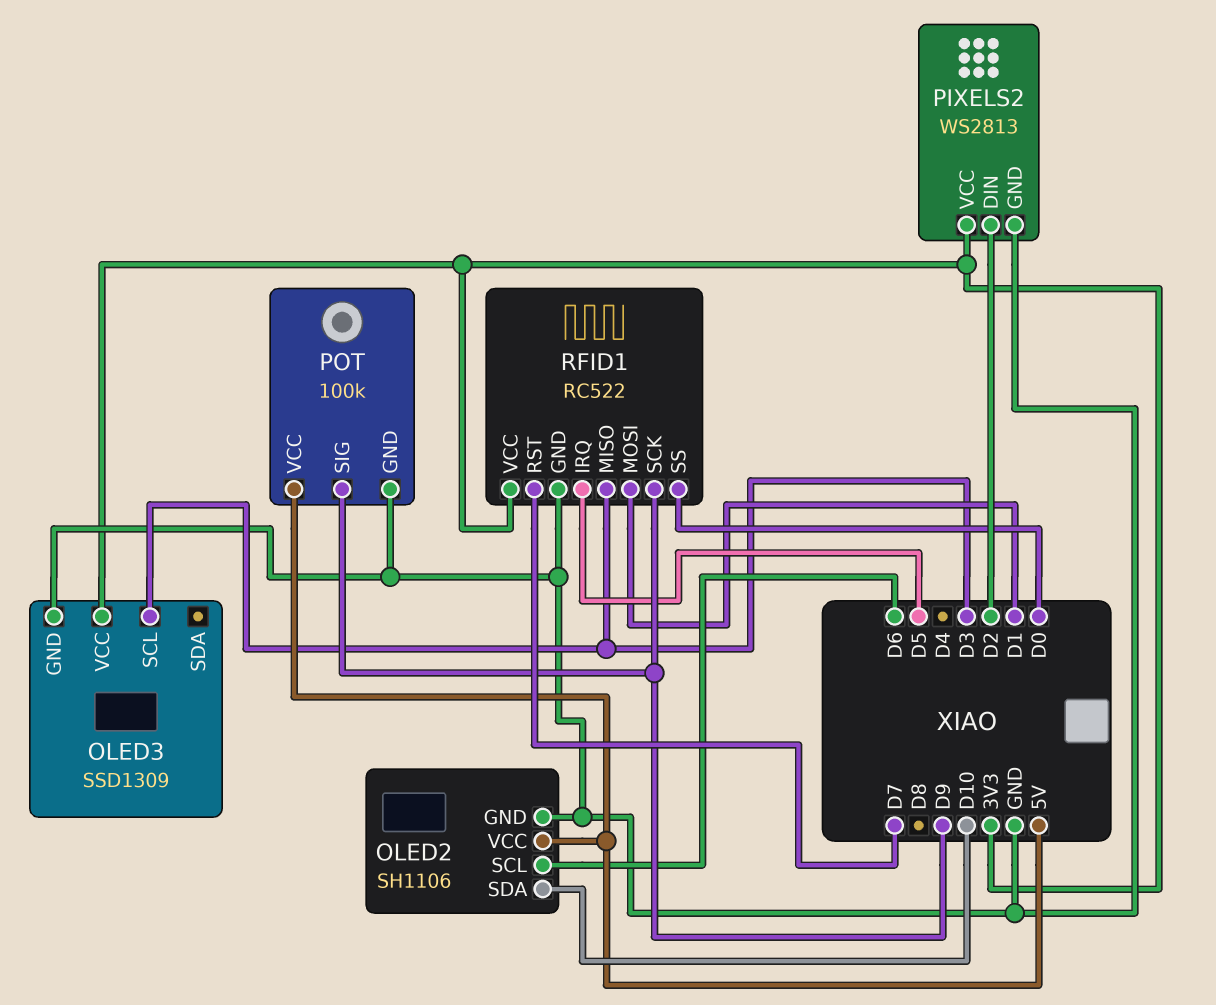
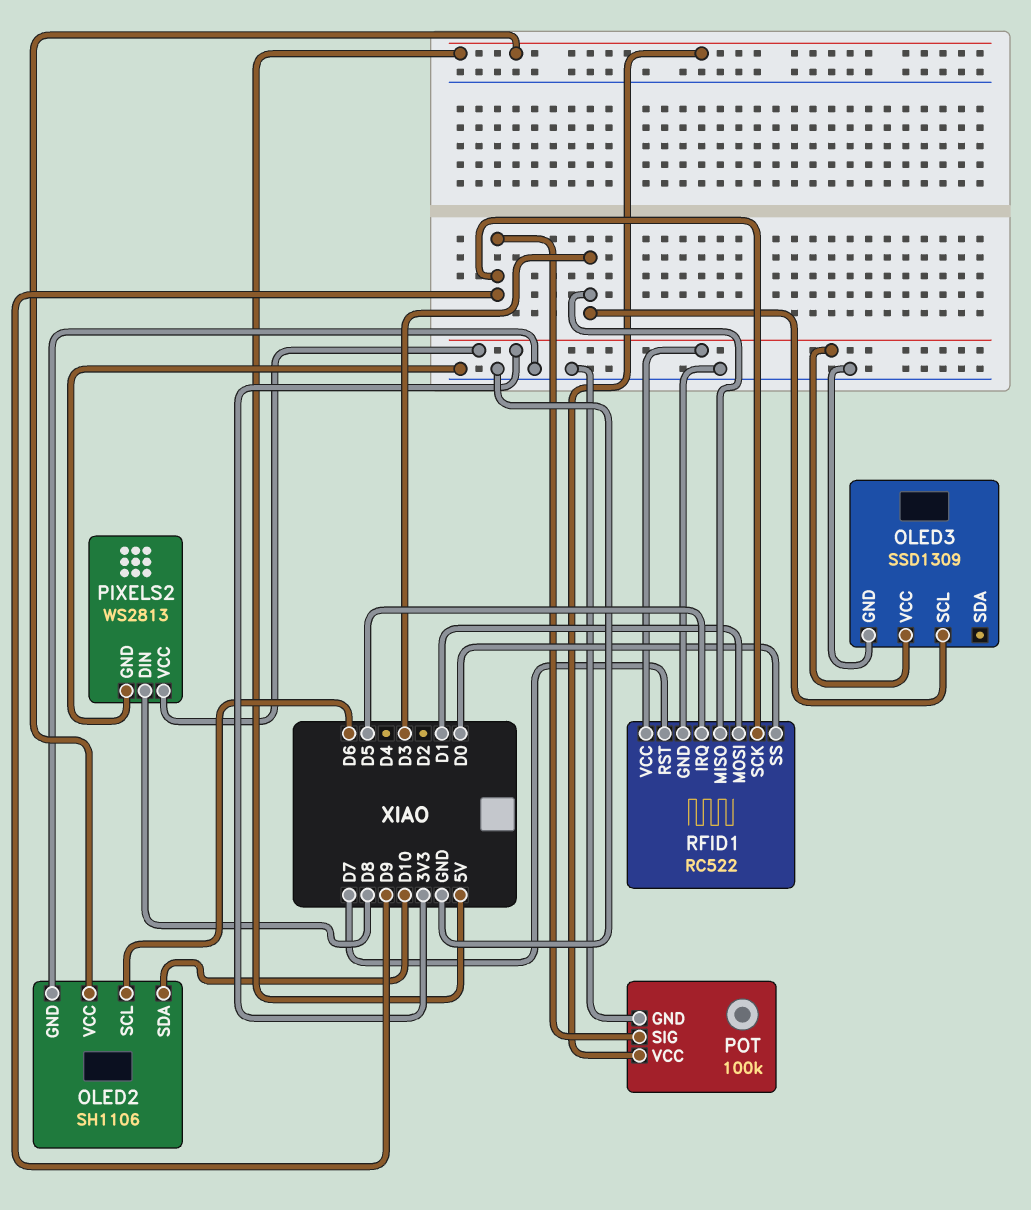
PIXELS2 pin DIN: D2 -> D8

